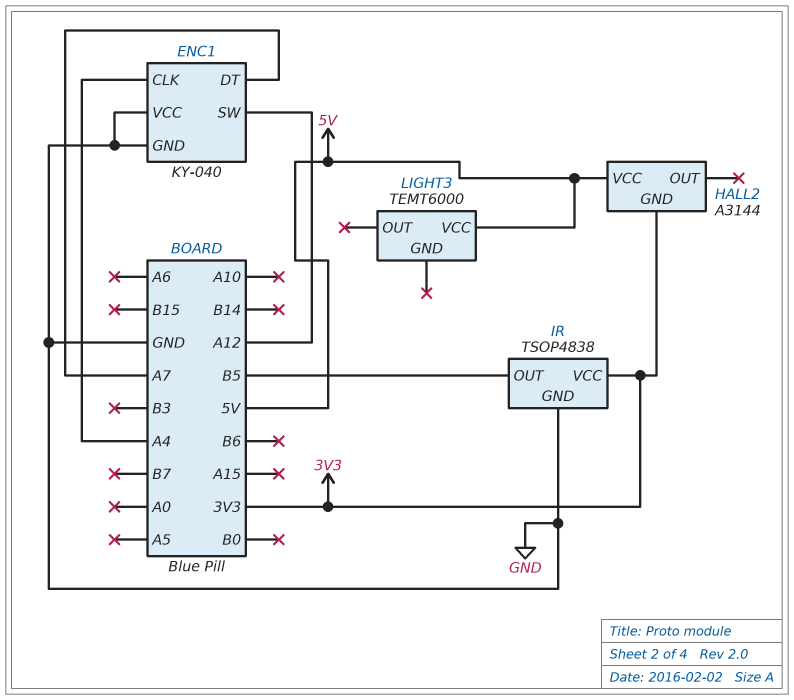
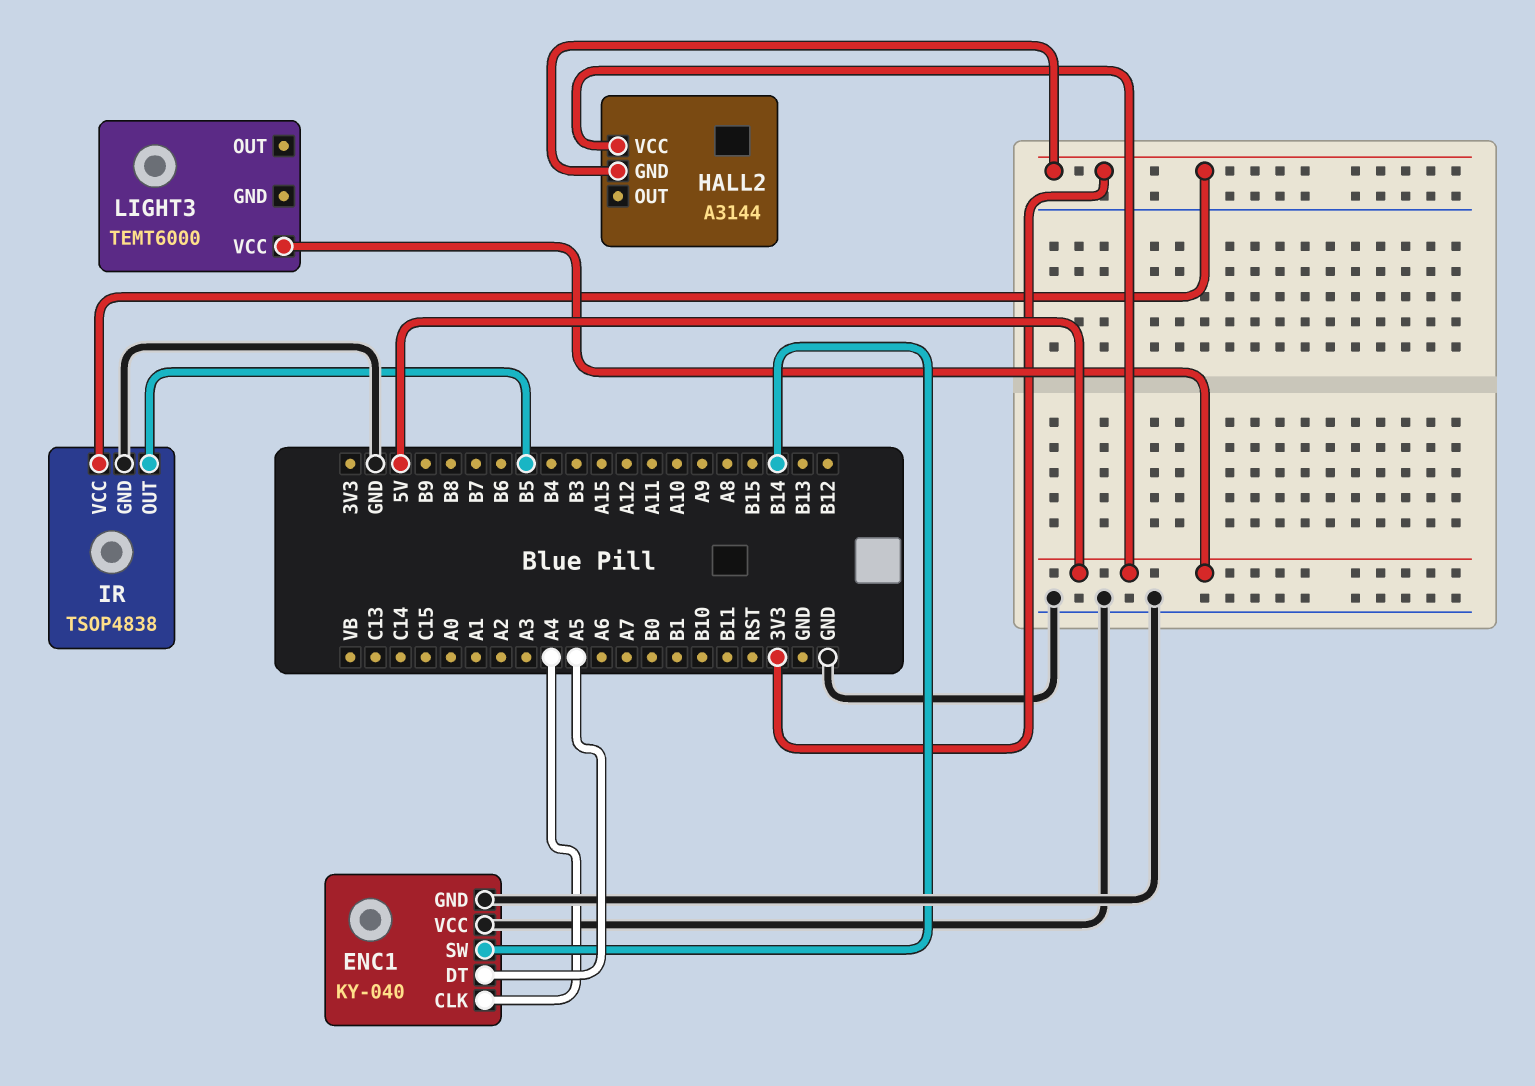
ENC1 pin DT: A7 -> A5
ENC1 pin SW: A12 -> B14

